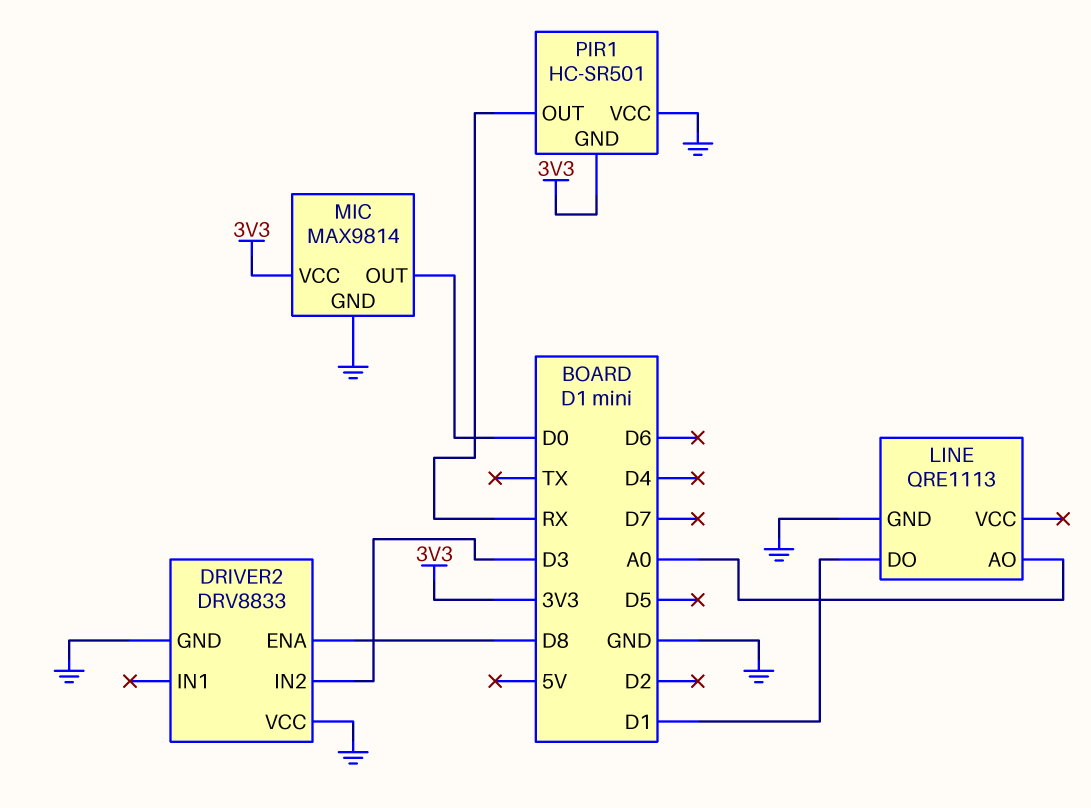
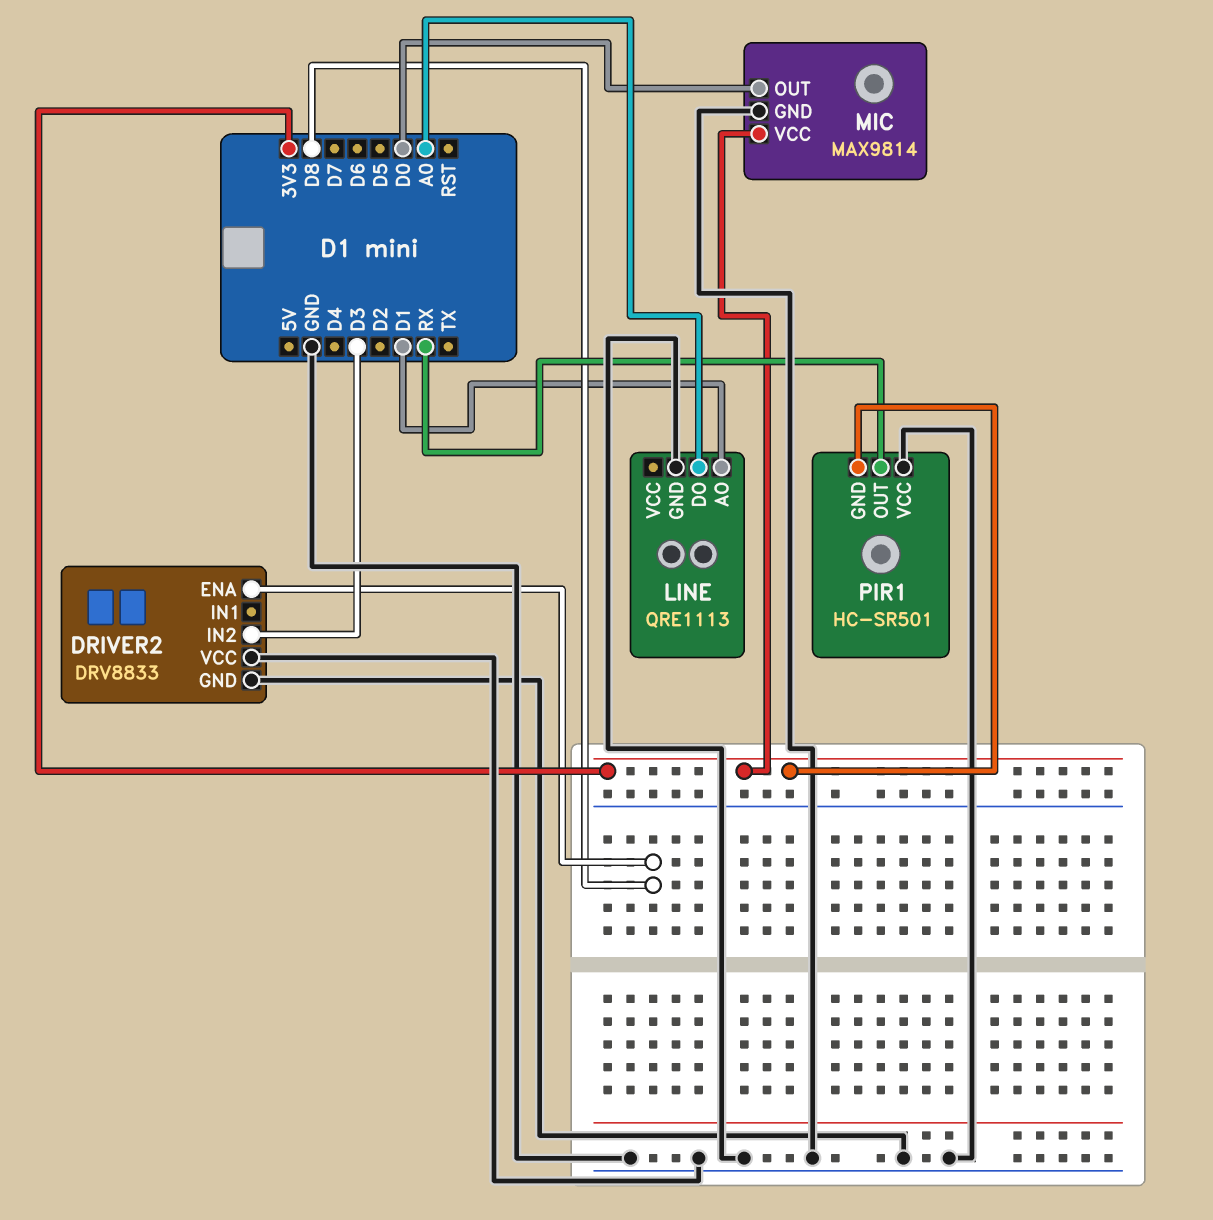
LINE pin AO: A0 -> D1
LINE pin DO: D1 -> A0

